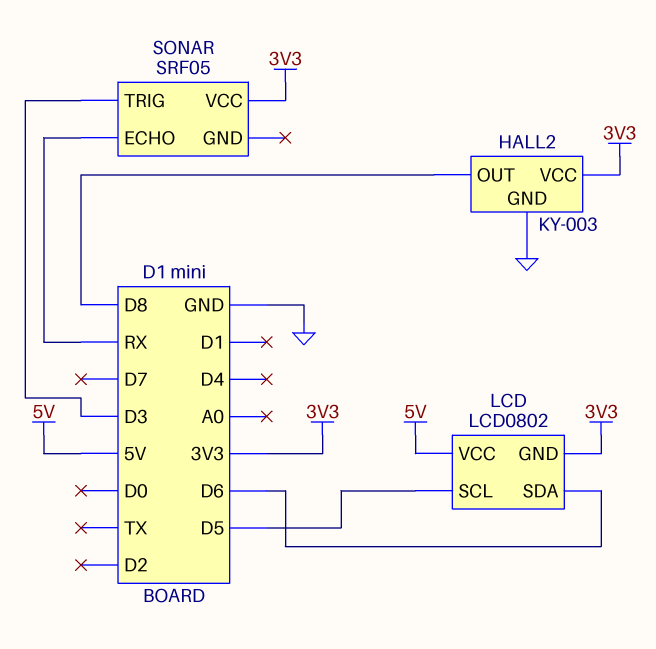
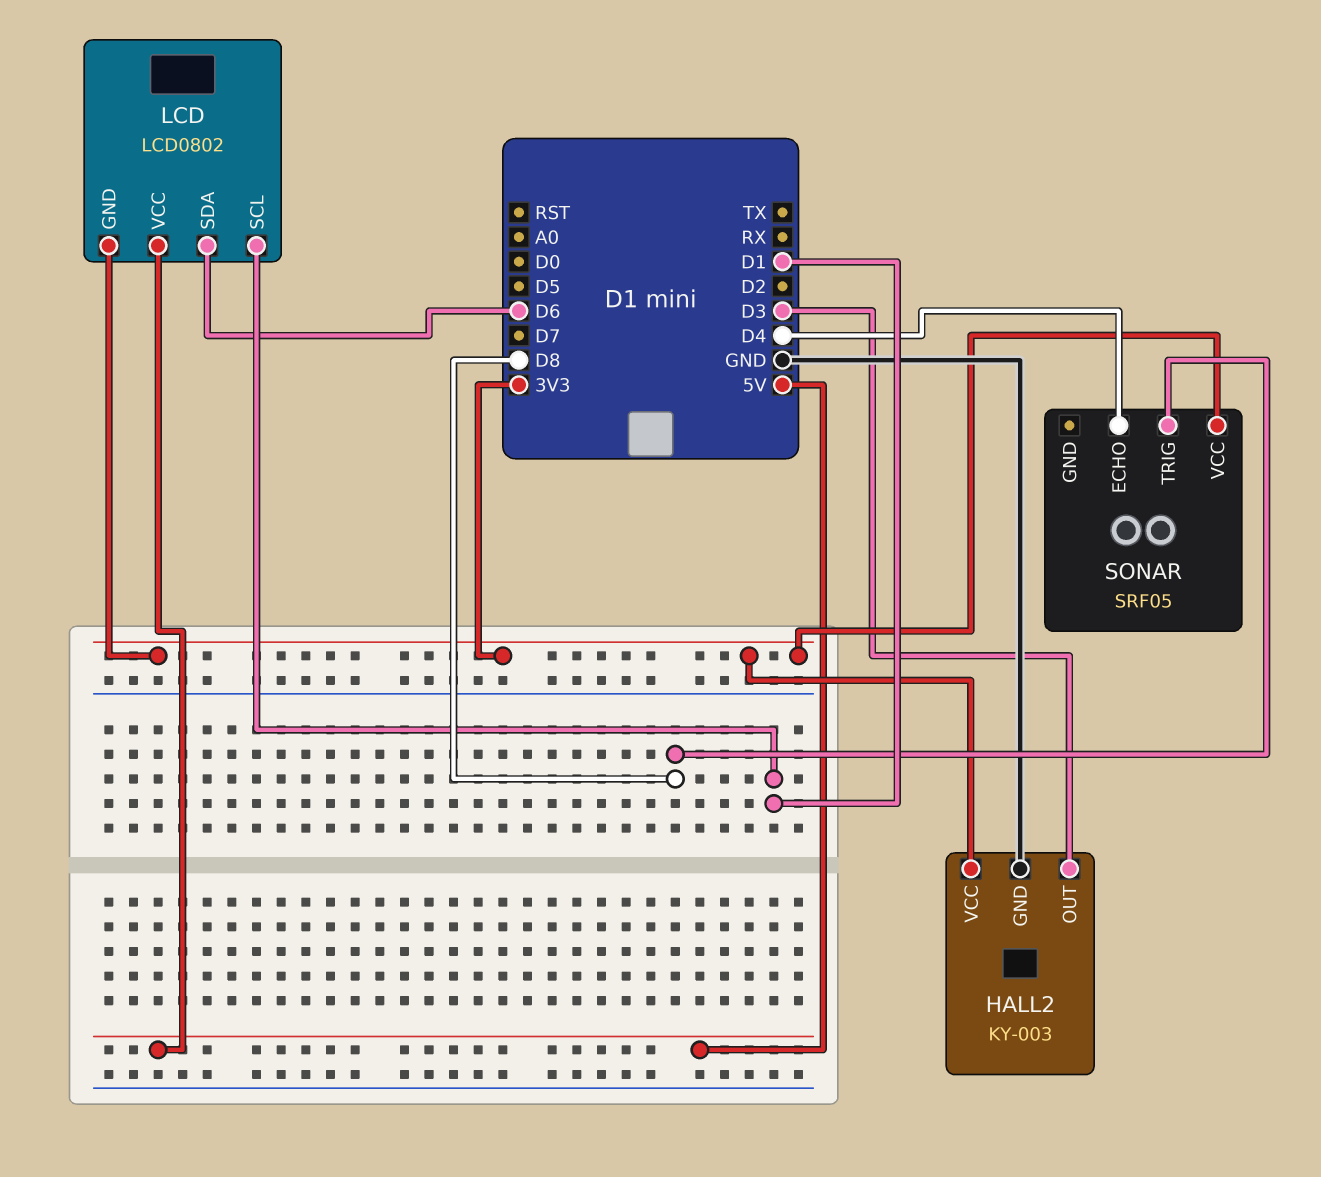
HALL2 pin OUT: D8 -> D3
LCD pin SCL: D5 -> D1
SONAR pin ECHO: RX -> D4
SONAR pin TRIG: D3 -> D8

